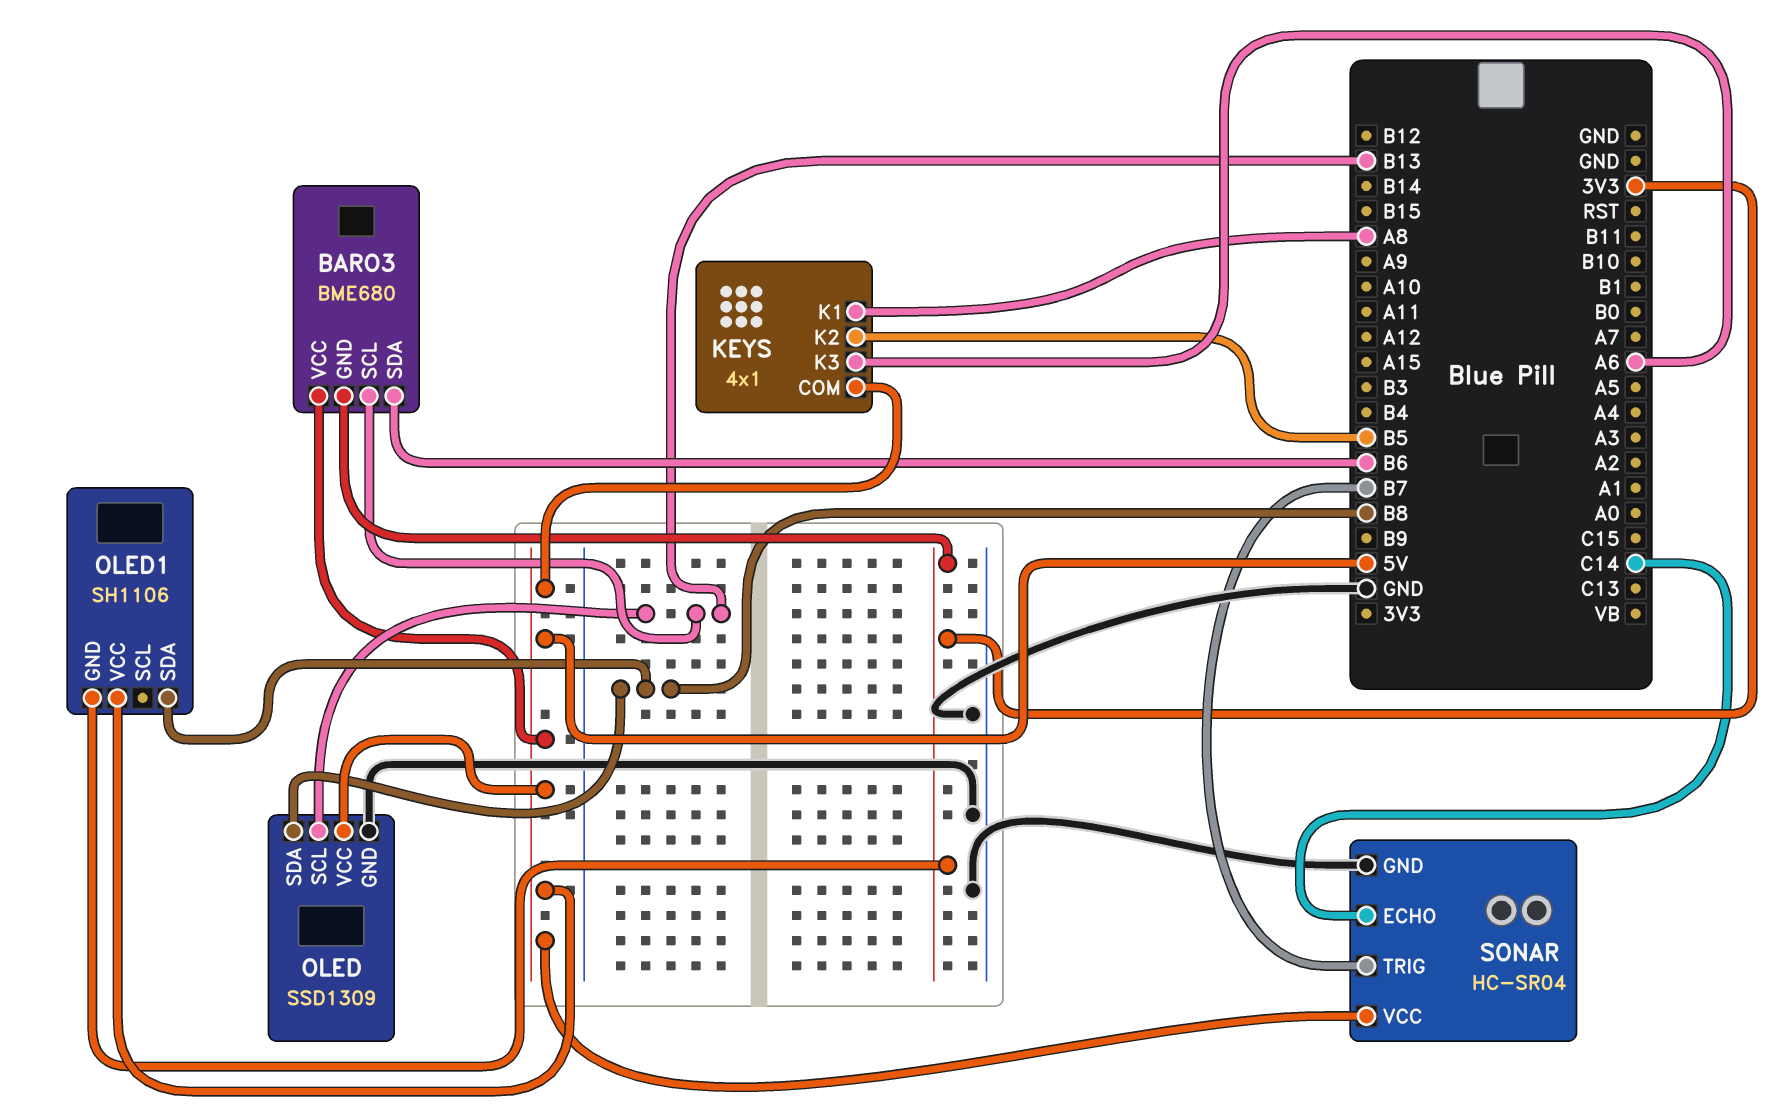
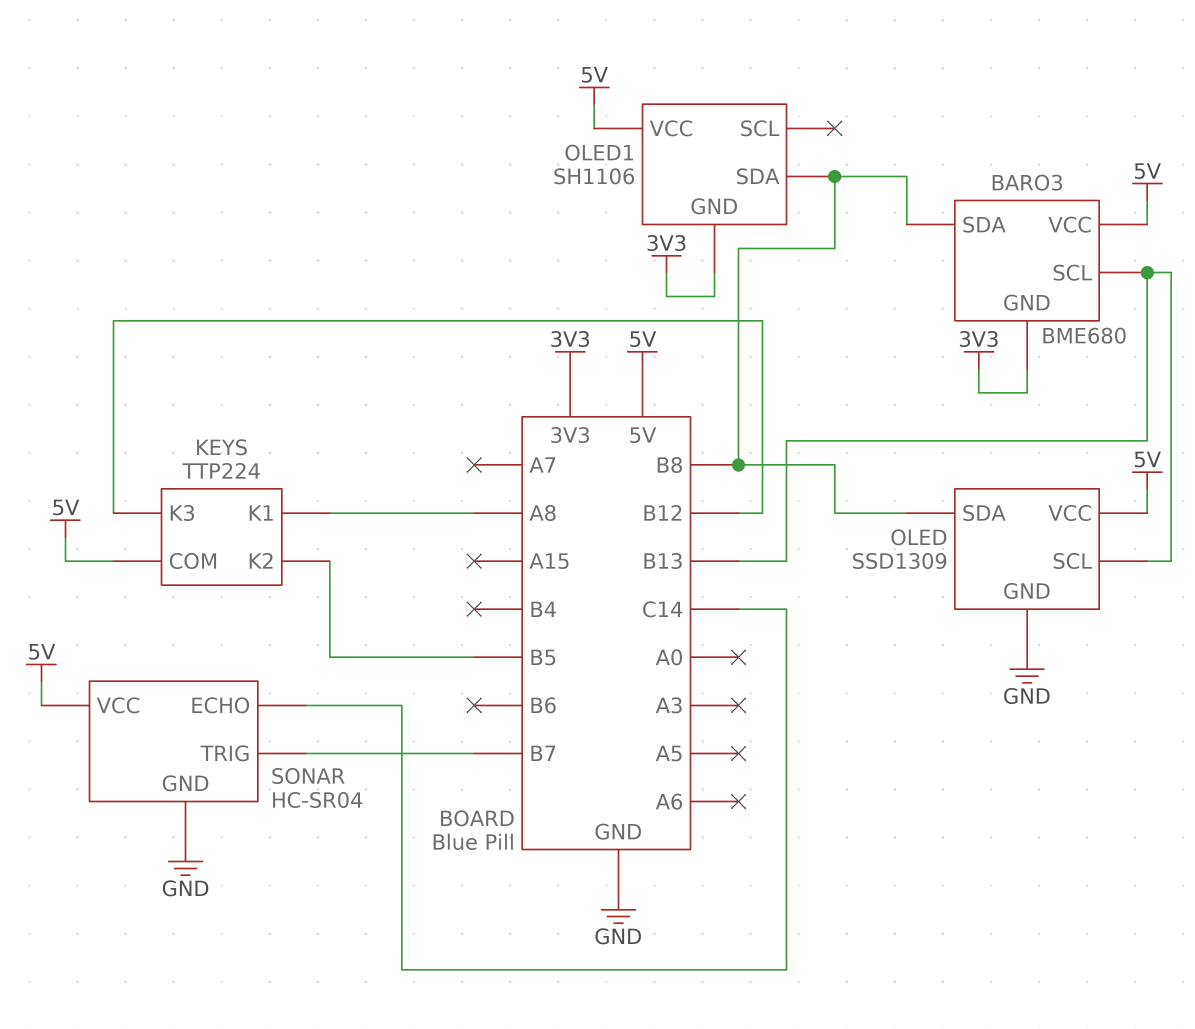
BARO3 pin SDA: B6 -> B8
KEYS: 4x1 -> TTP224
KEYS pin K3: A6 -> B12

